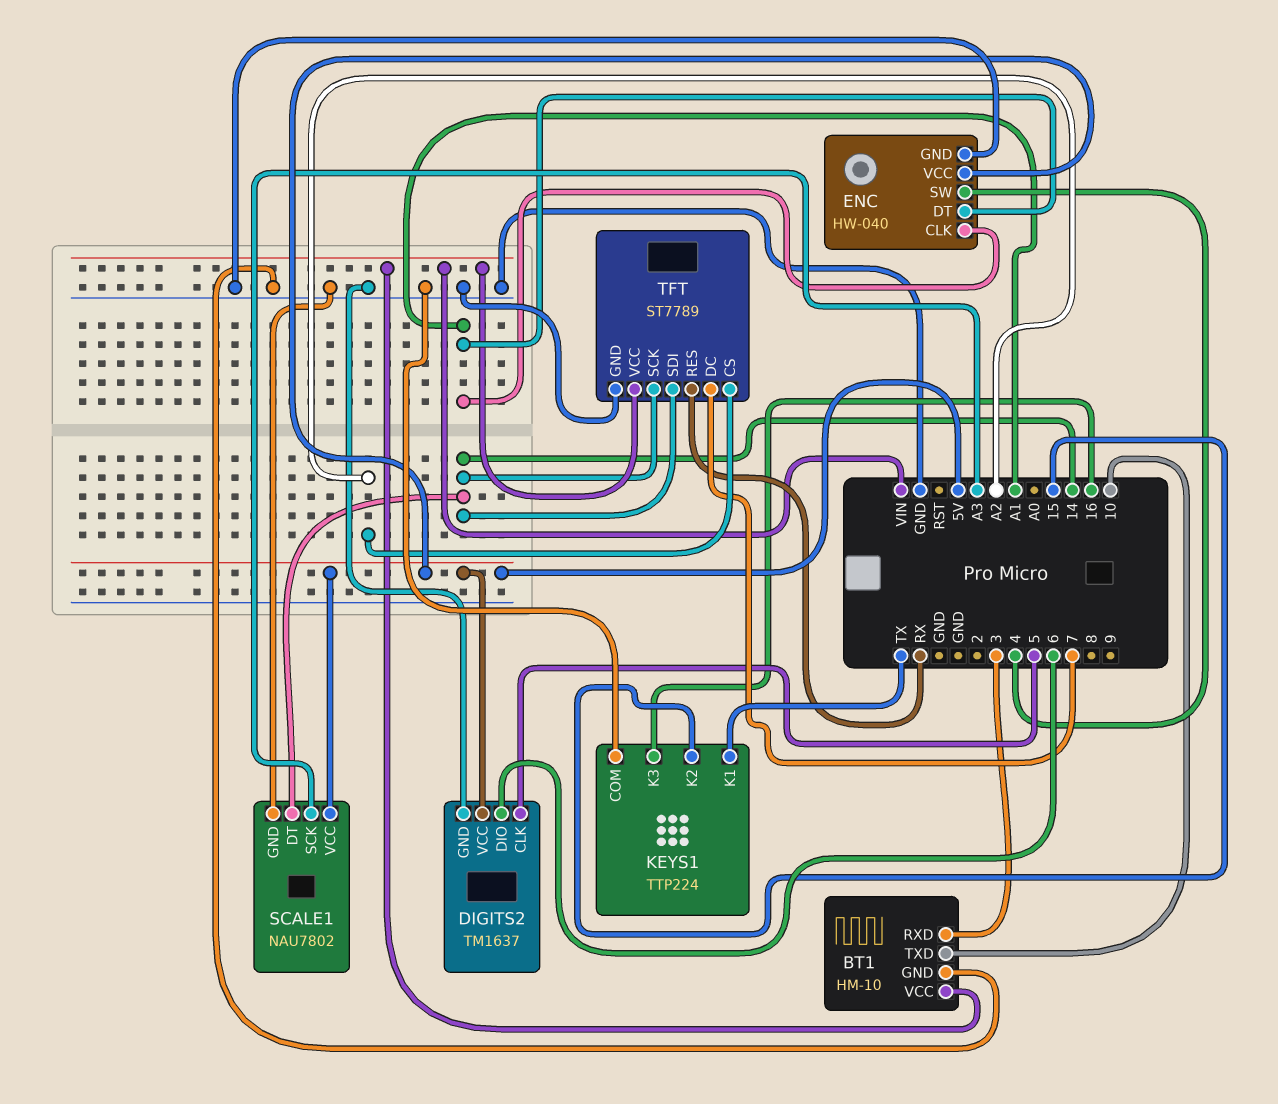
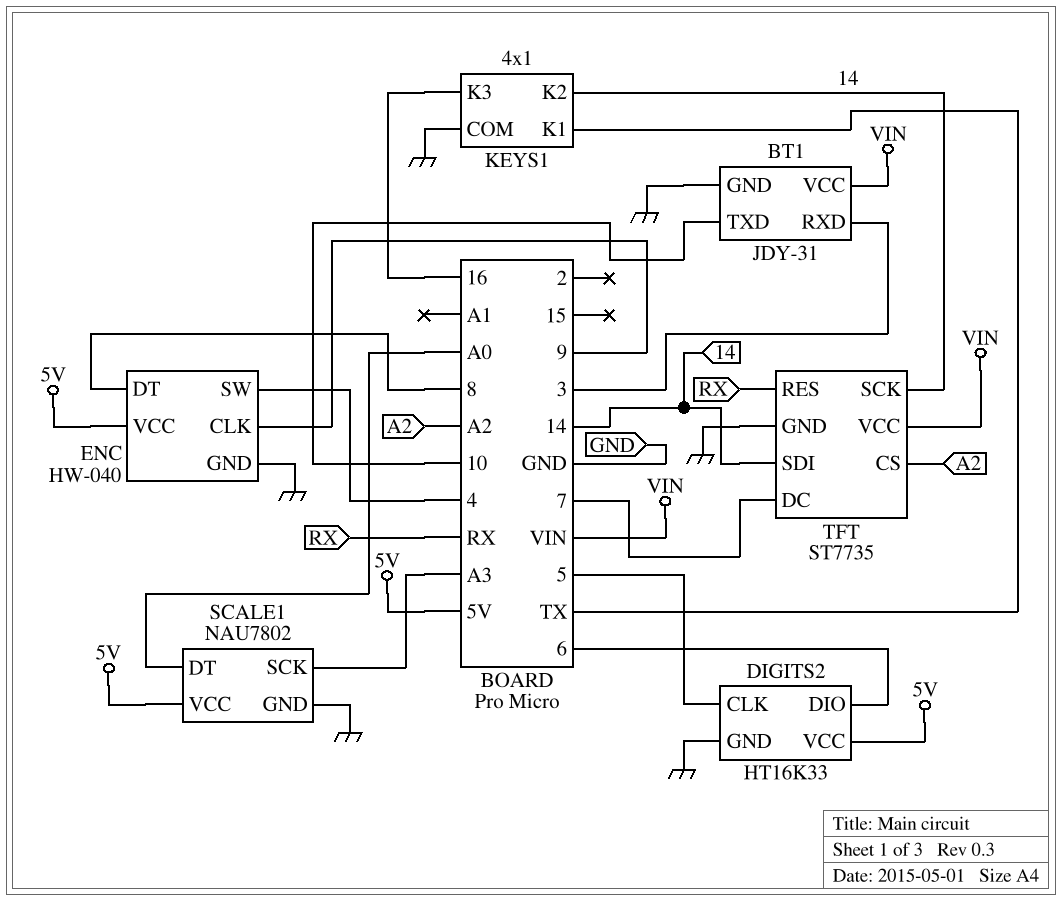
BT1: HM-10 -> JDY-31
DIGITS2: TM1637 -> HT16K33
ENC pin CLK: A1 -> 9
ENC pin DT: A1 -> 8
KEYS1: TTP224 -> 4x1
KEYS1 pin K2: 15 -> 14
SCALE1 pin DT: 14 -> A0
TFT: ST7789 -> ST7735

